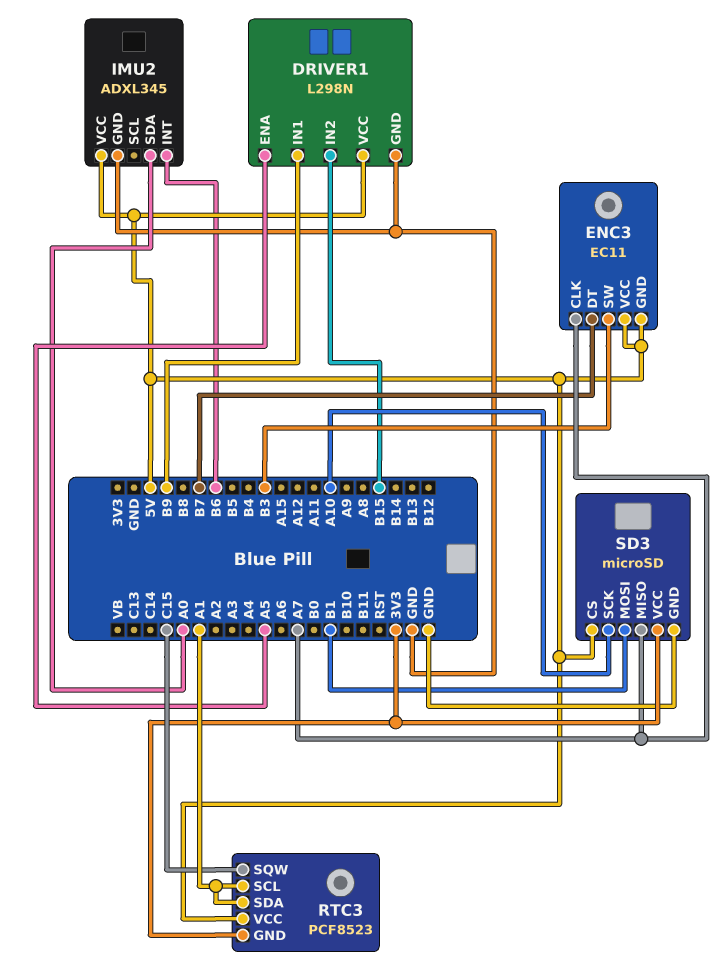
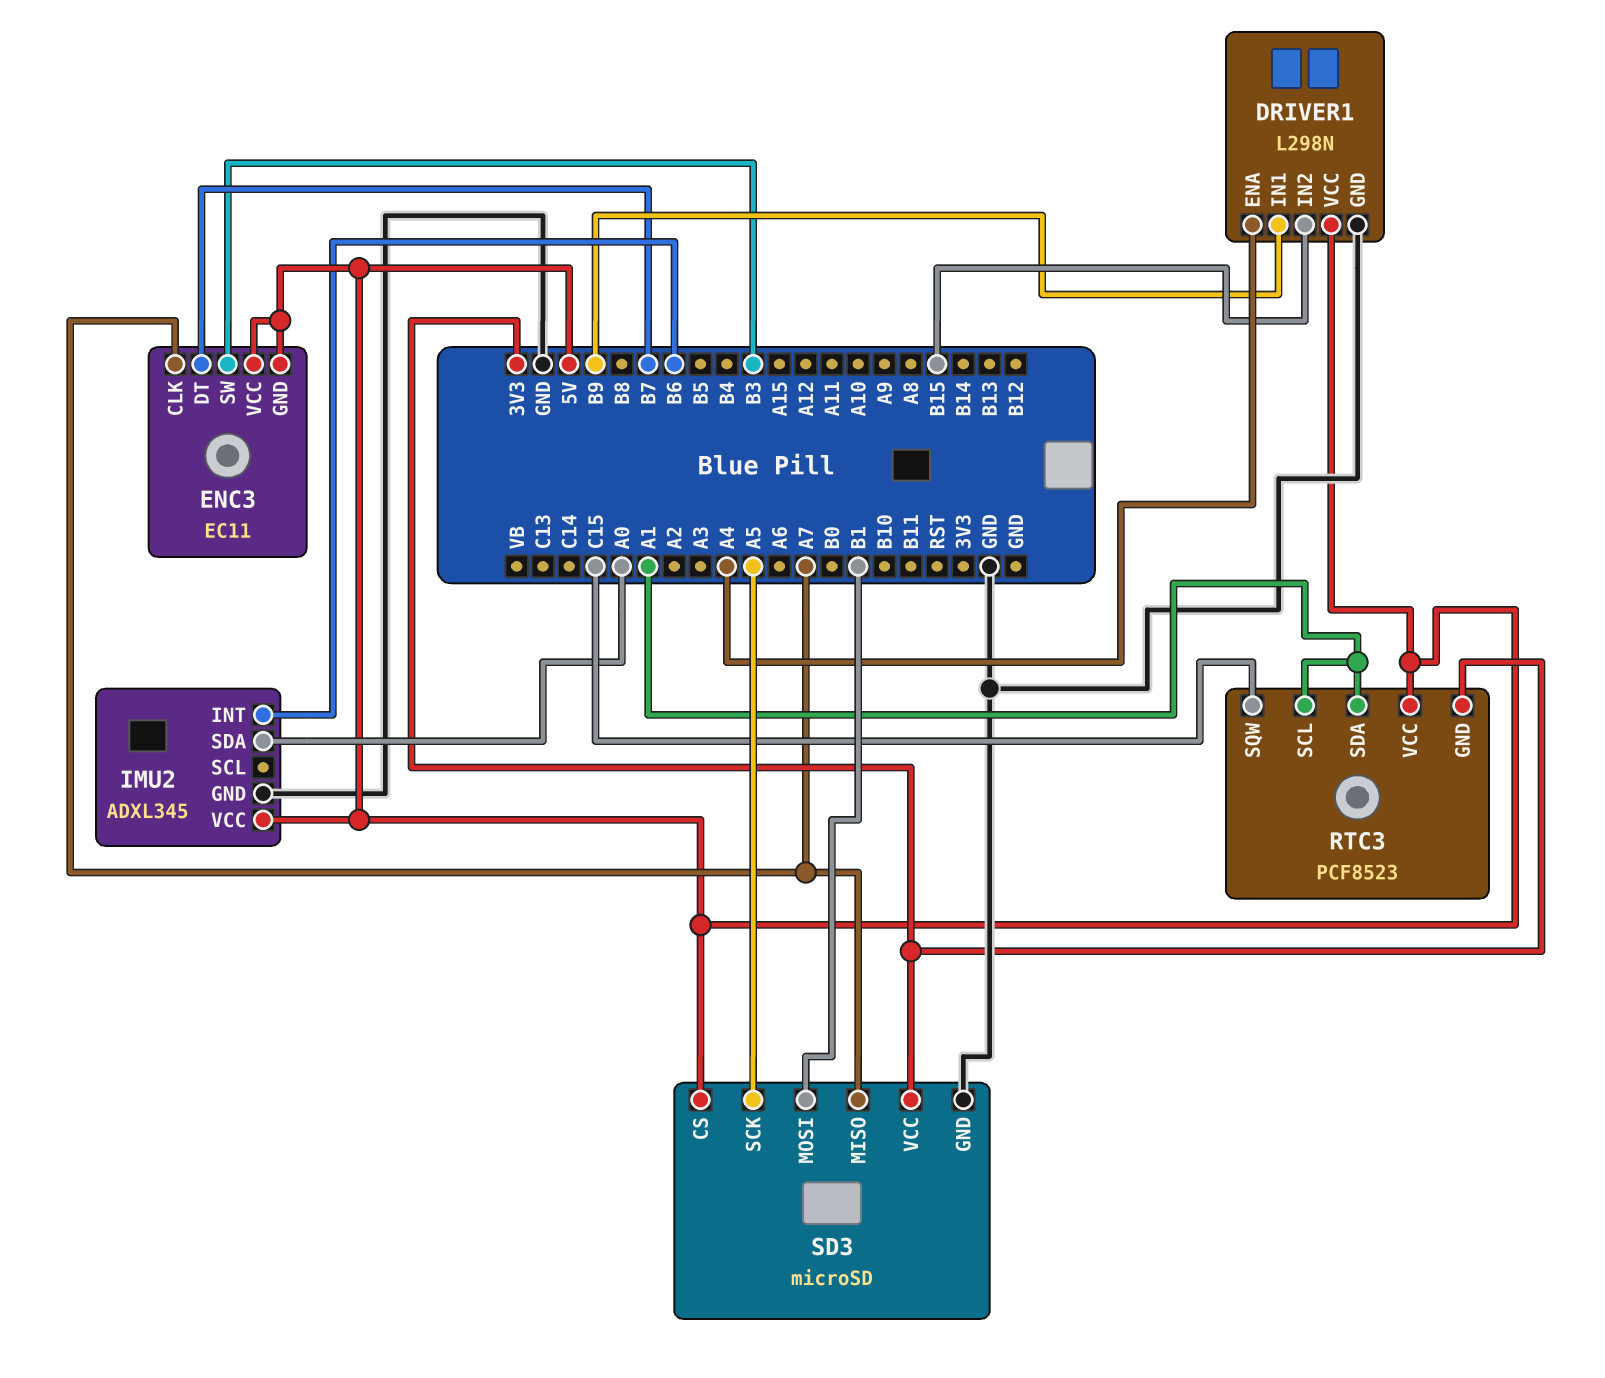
DRIVER1 pin ENA: A5 -> A4
SD3 pin SCK: A10 -> A5

